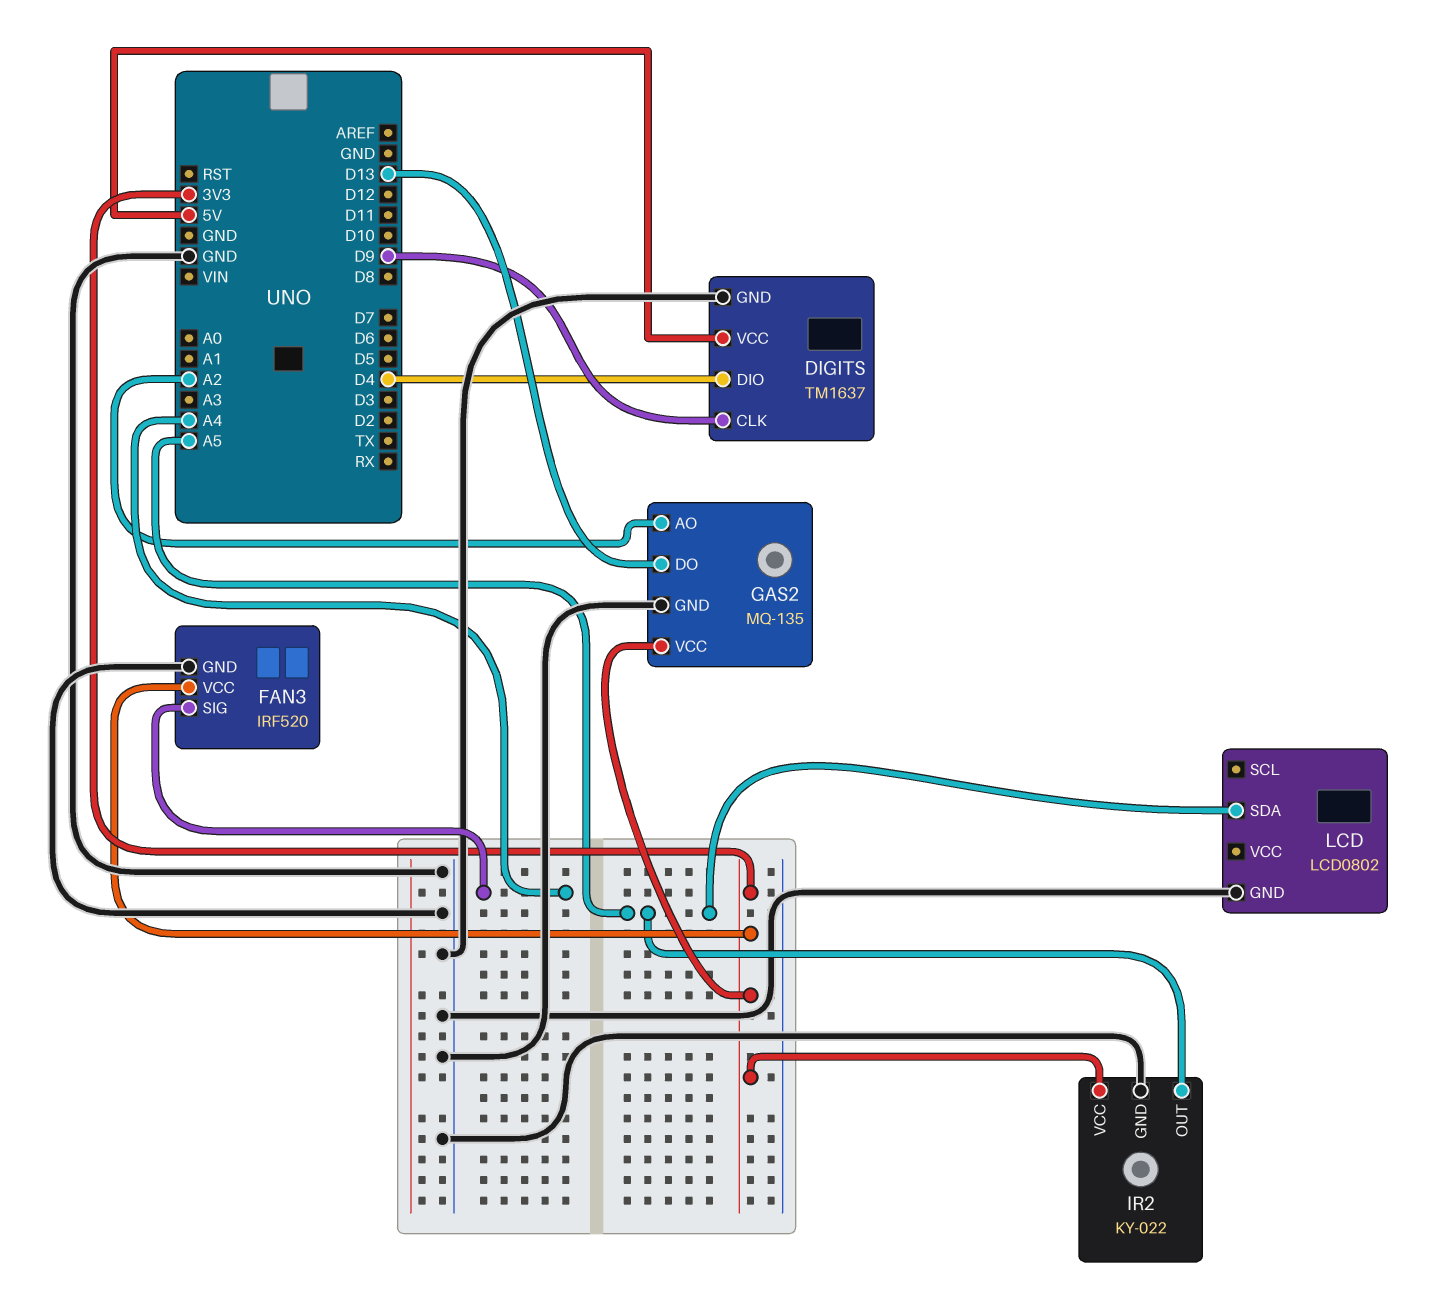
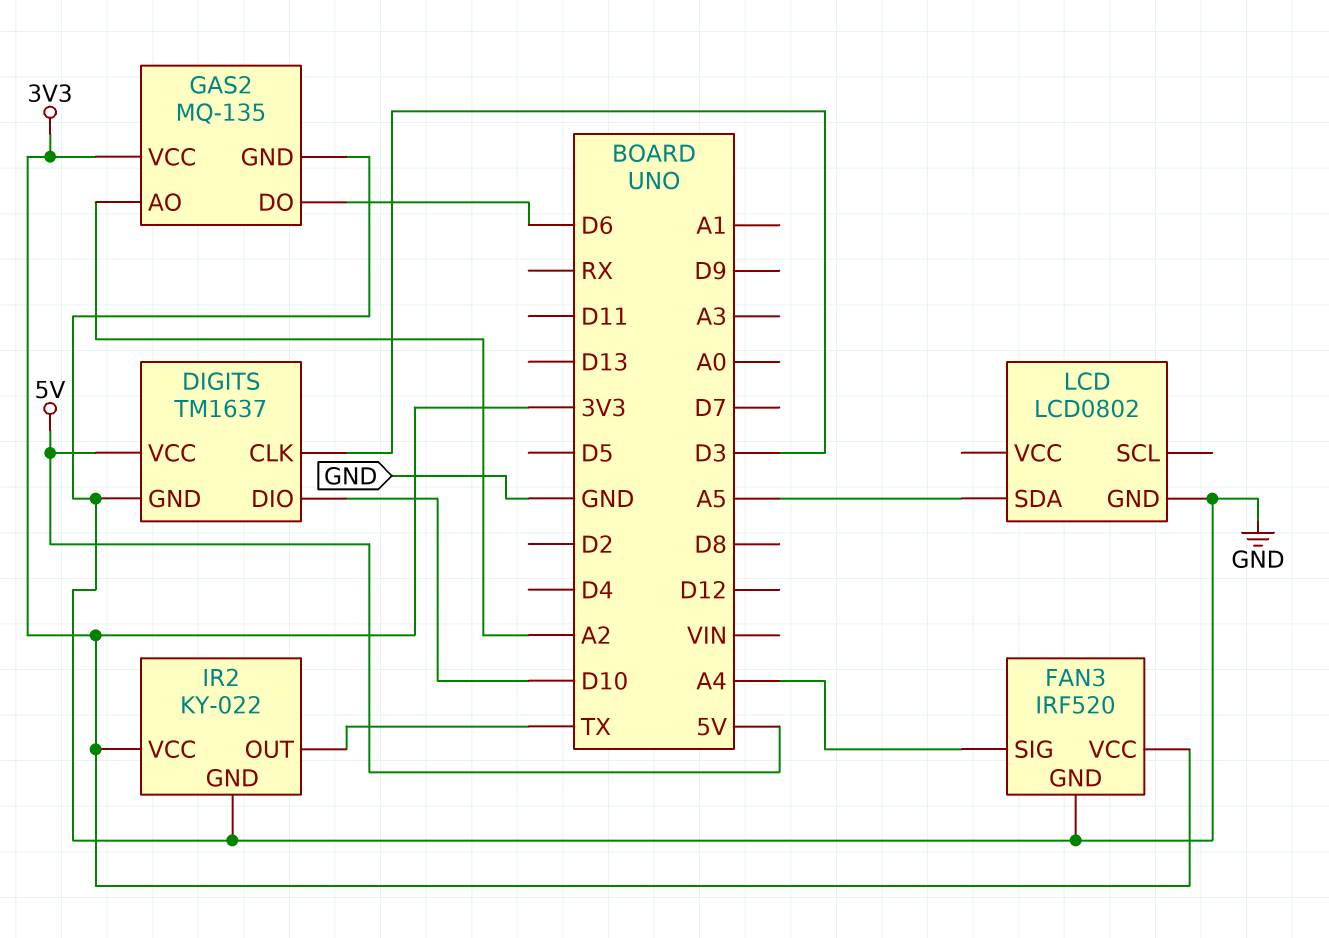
DIGITS pin CLK: D9 -> D3
DIGITS pin DIO: D4 -> D10
GAS2 pin DO: D13 -> D6
IR2 pin OUT: A5 -> TX

